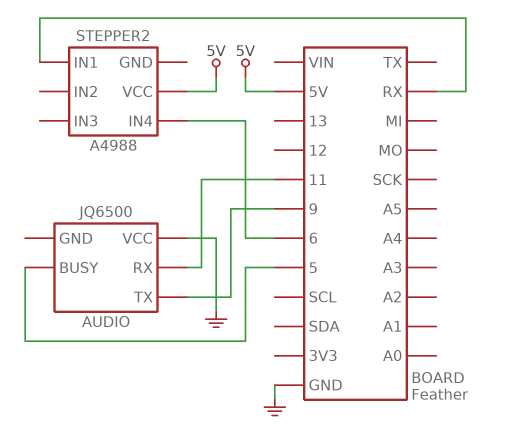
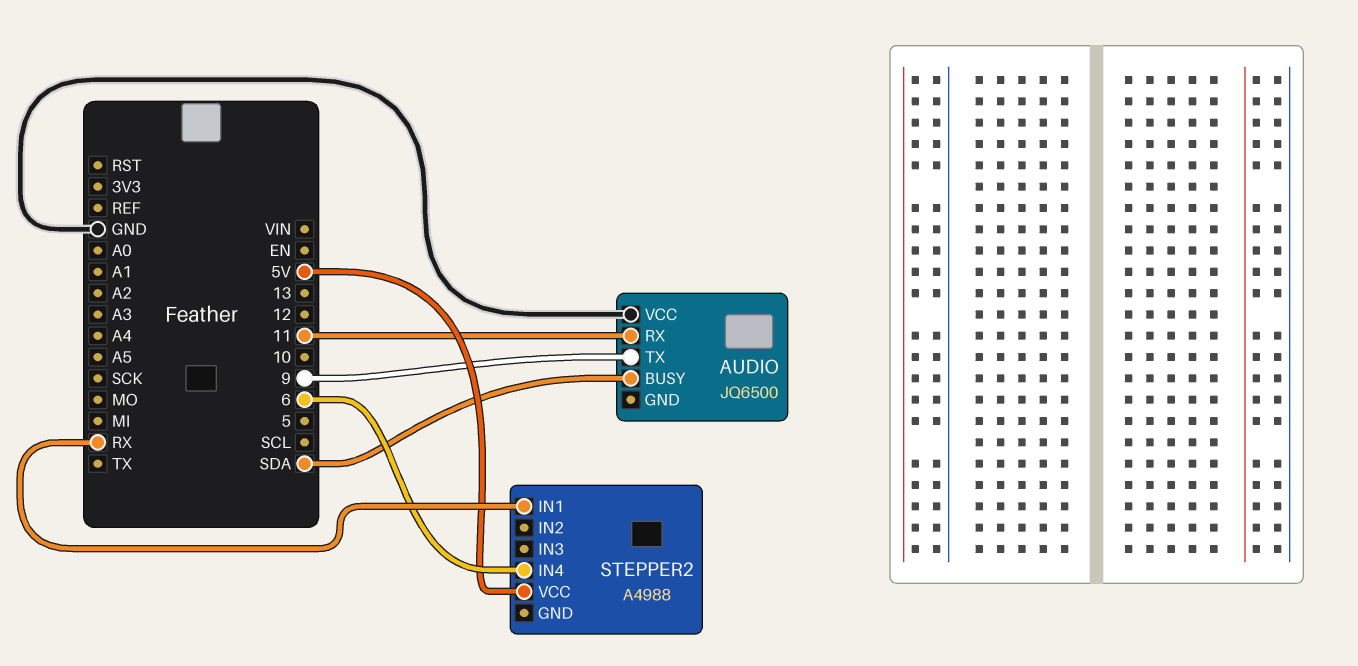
AUDIO pin BUSY: 5 -> SDA

